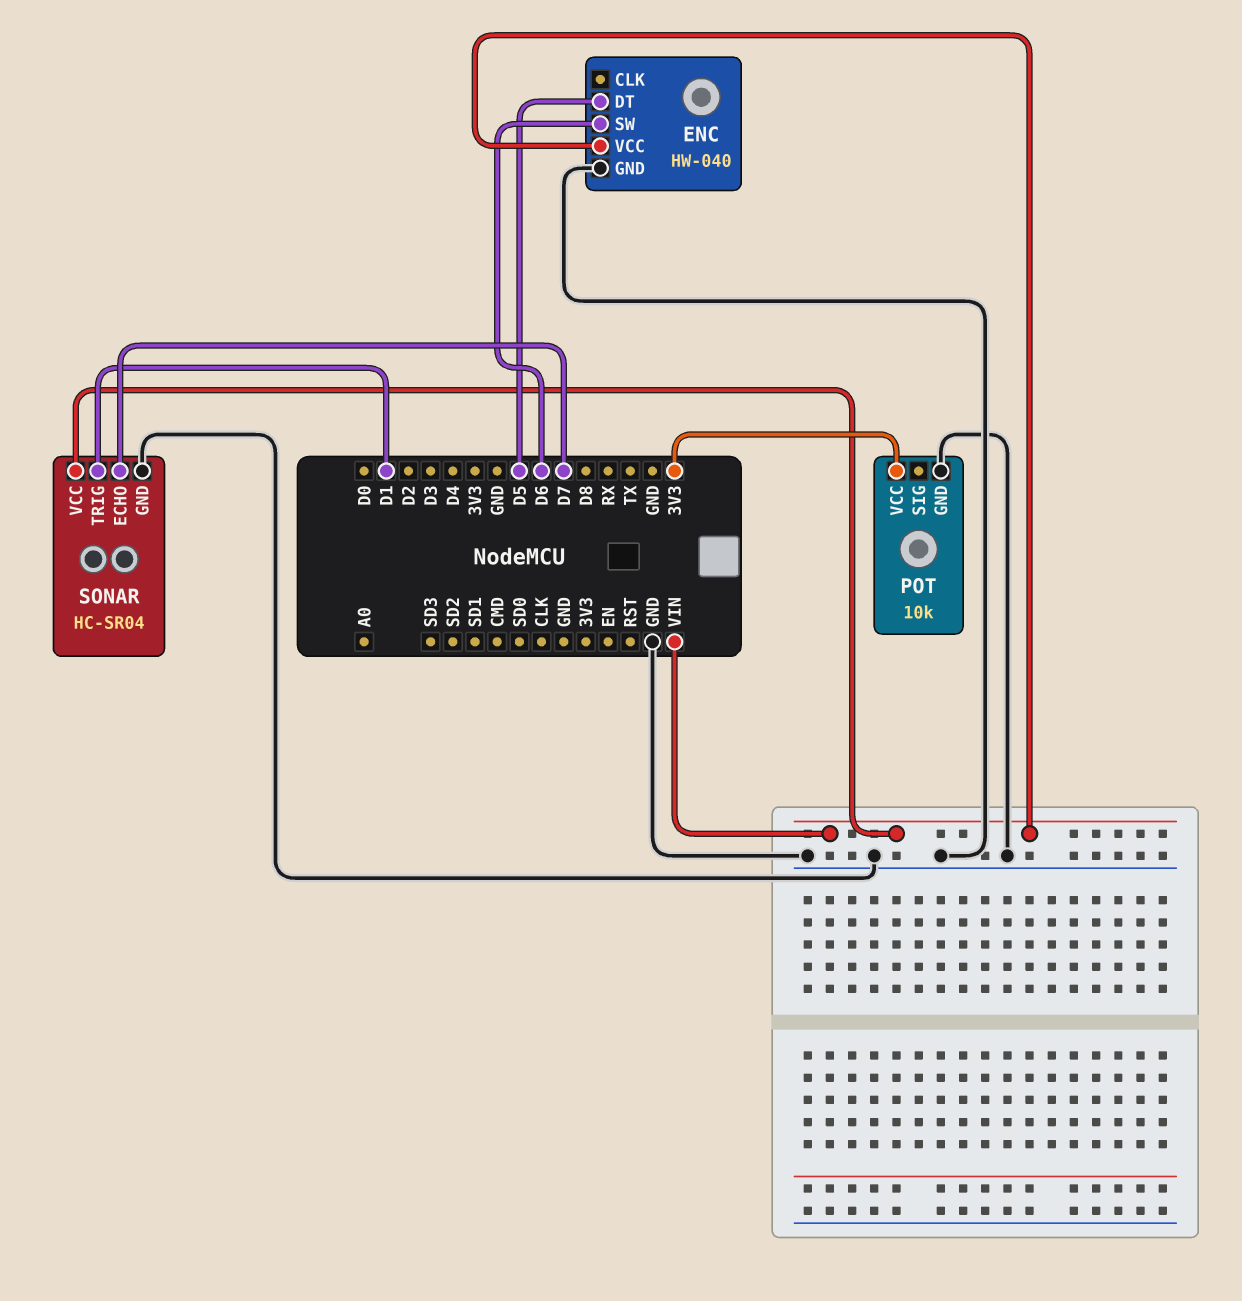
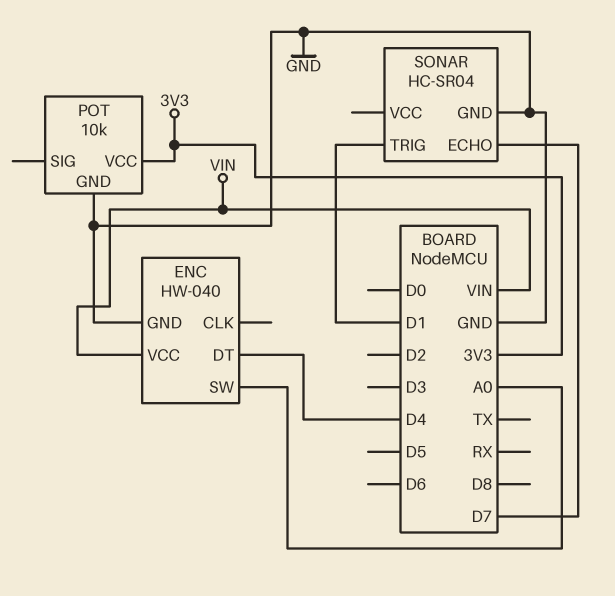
ENC pin DT: D5 -> D4
ENC pin SW: D6 -> A0
SONAR pin VCC: VIN -> none

